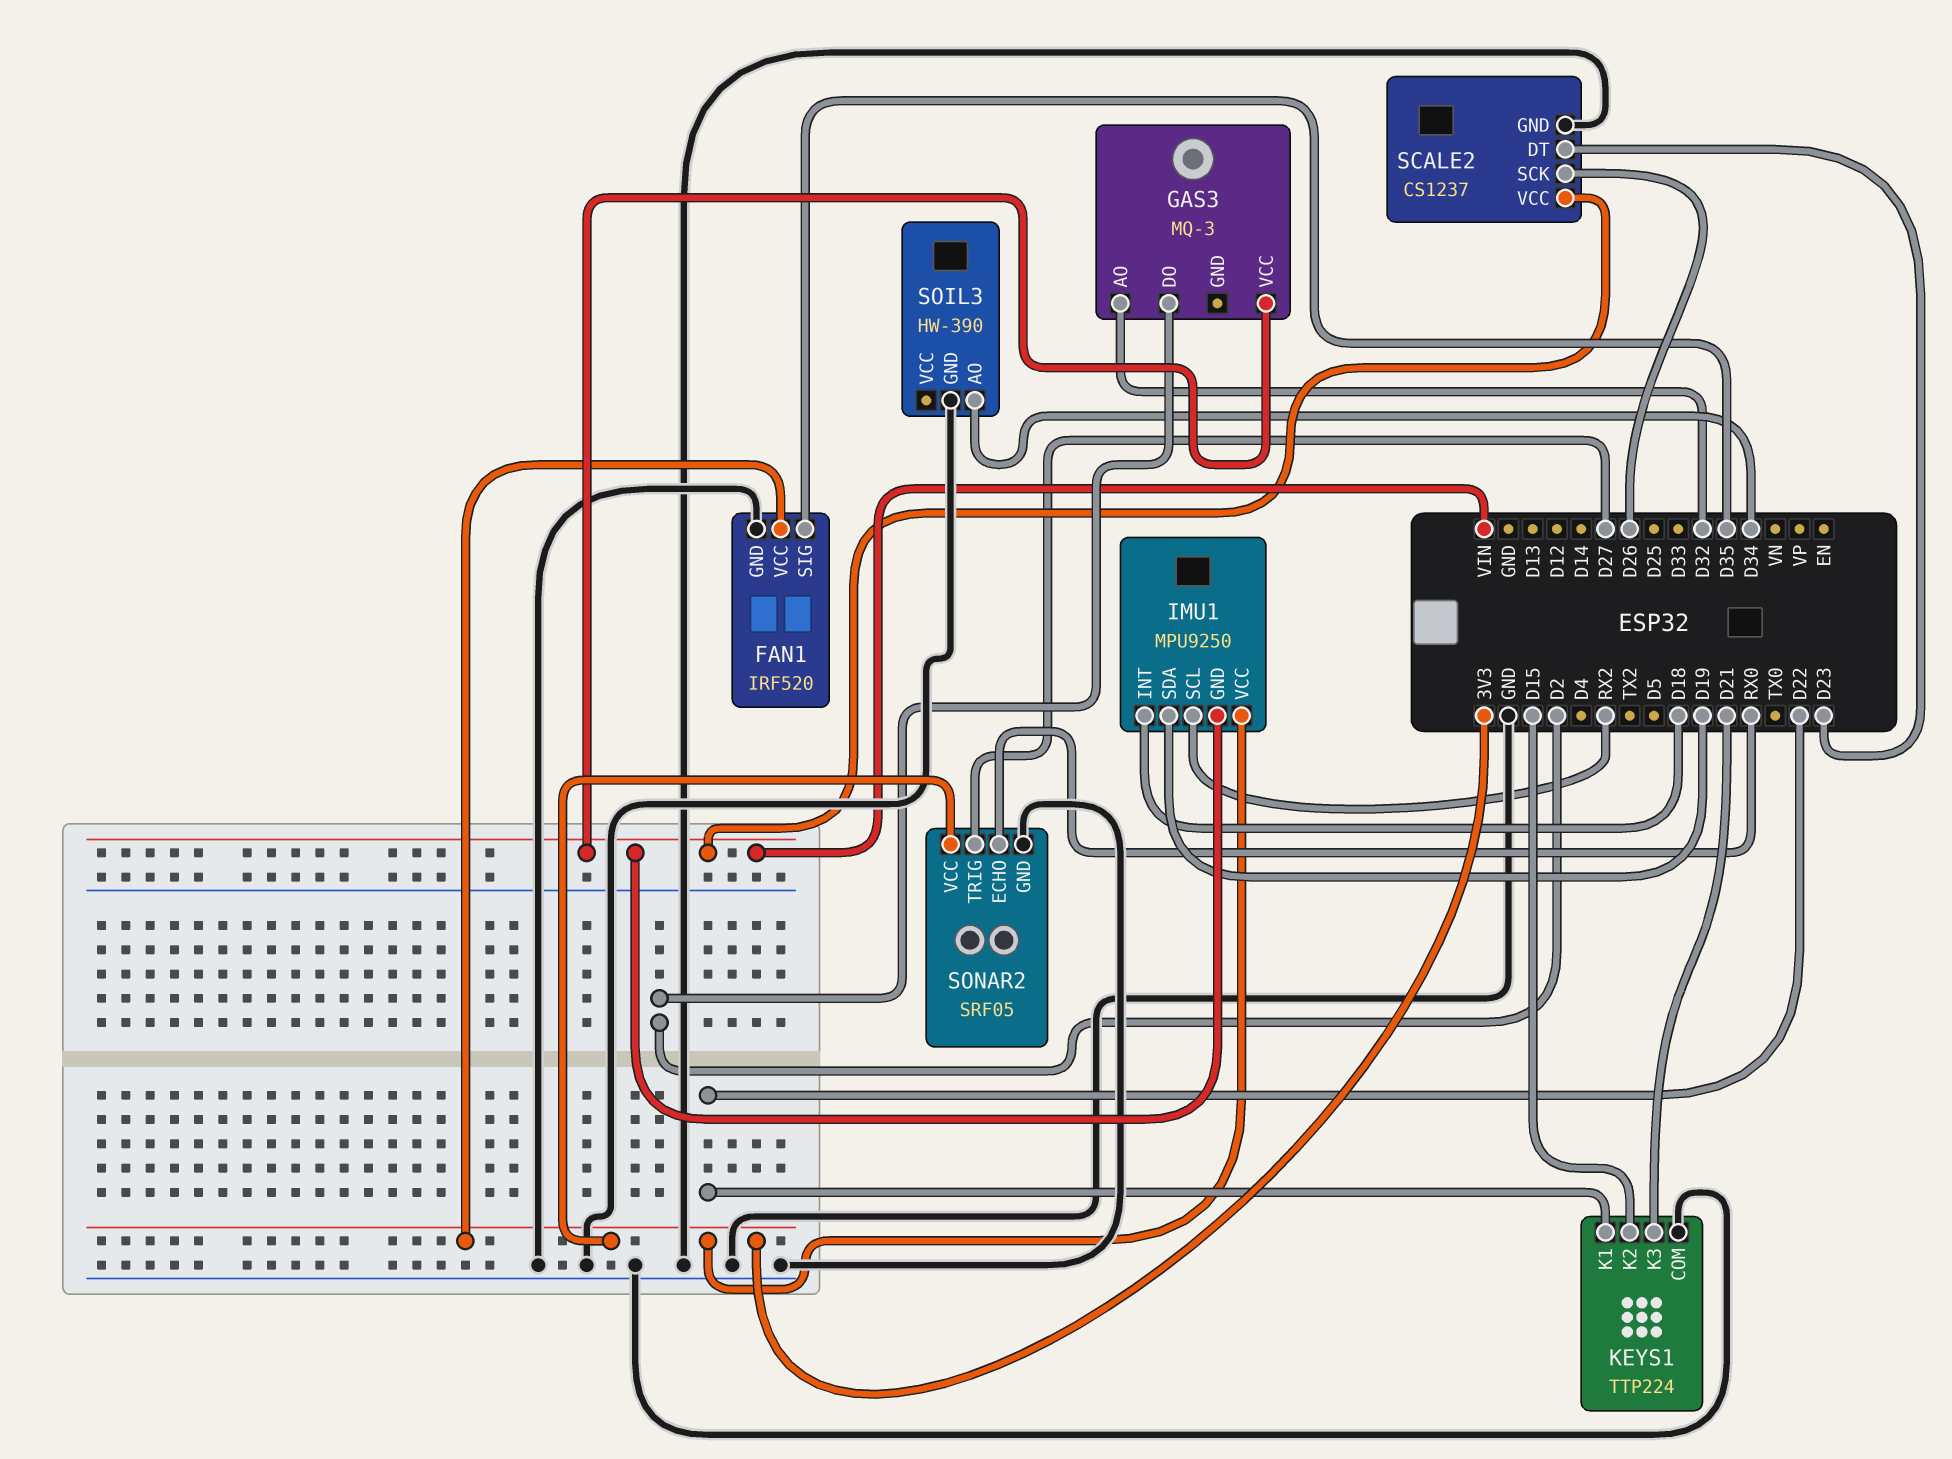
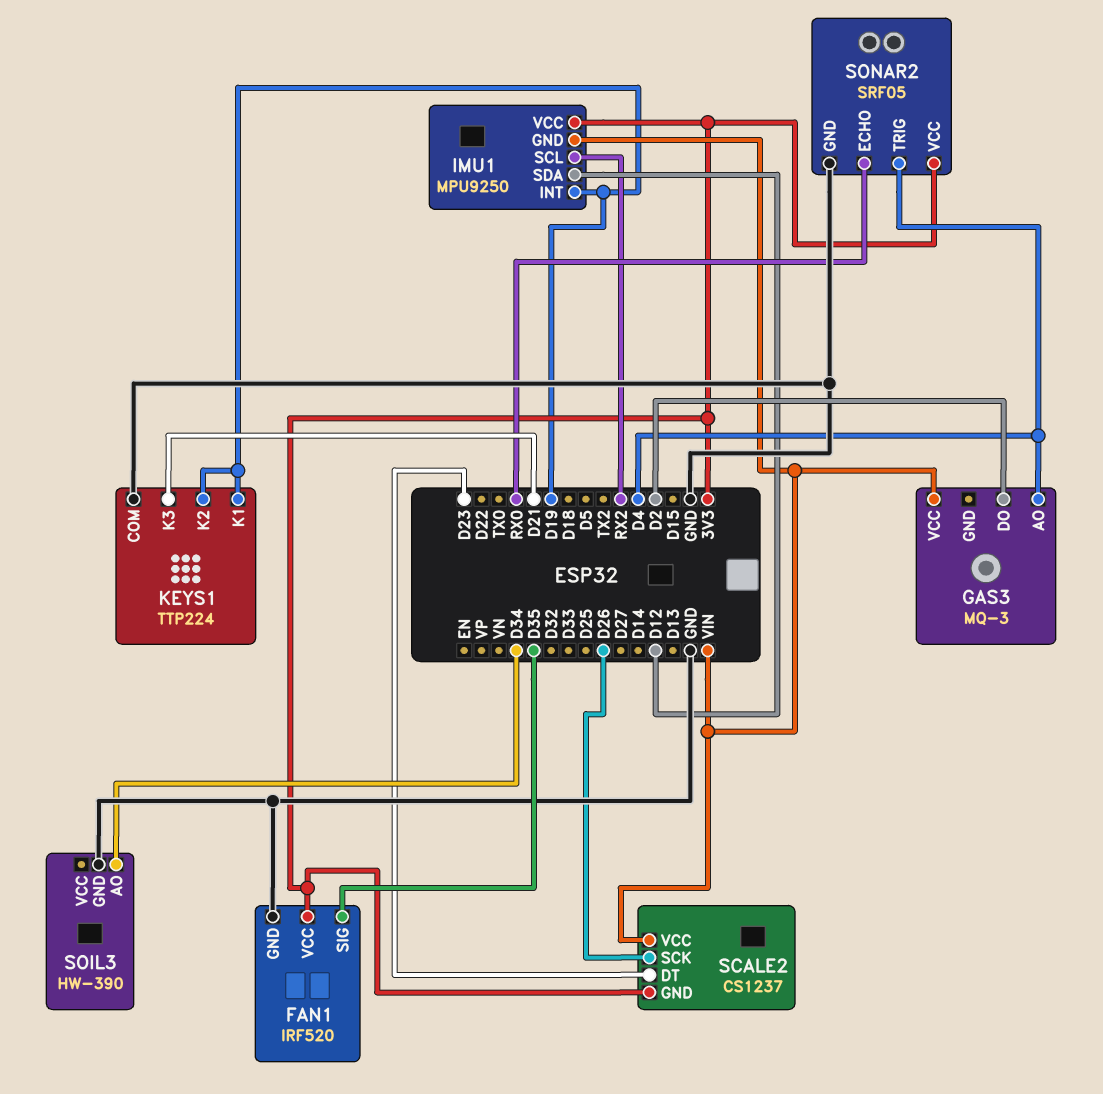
GAS3 pin AO: D32 -> D4
IMU1 pin INT: D18 -> D19
IMU1 pin SDA: D19 -> D12
KEYS1 pin K1: D22 -> D19
KEYS1 pin K2: D15 -> D19
SCALE2 pin GND: GND -> 3V3
SONAR2 pin TRIG: D27 -> D4

